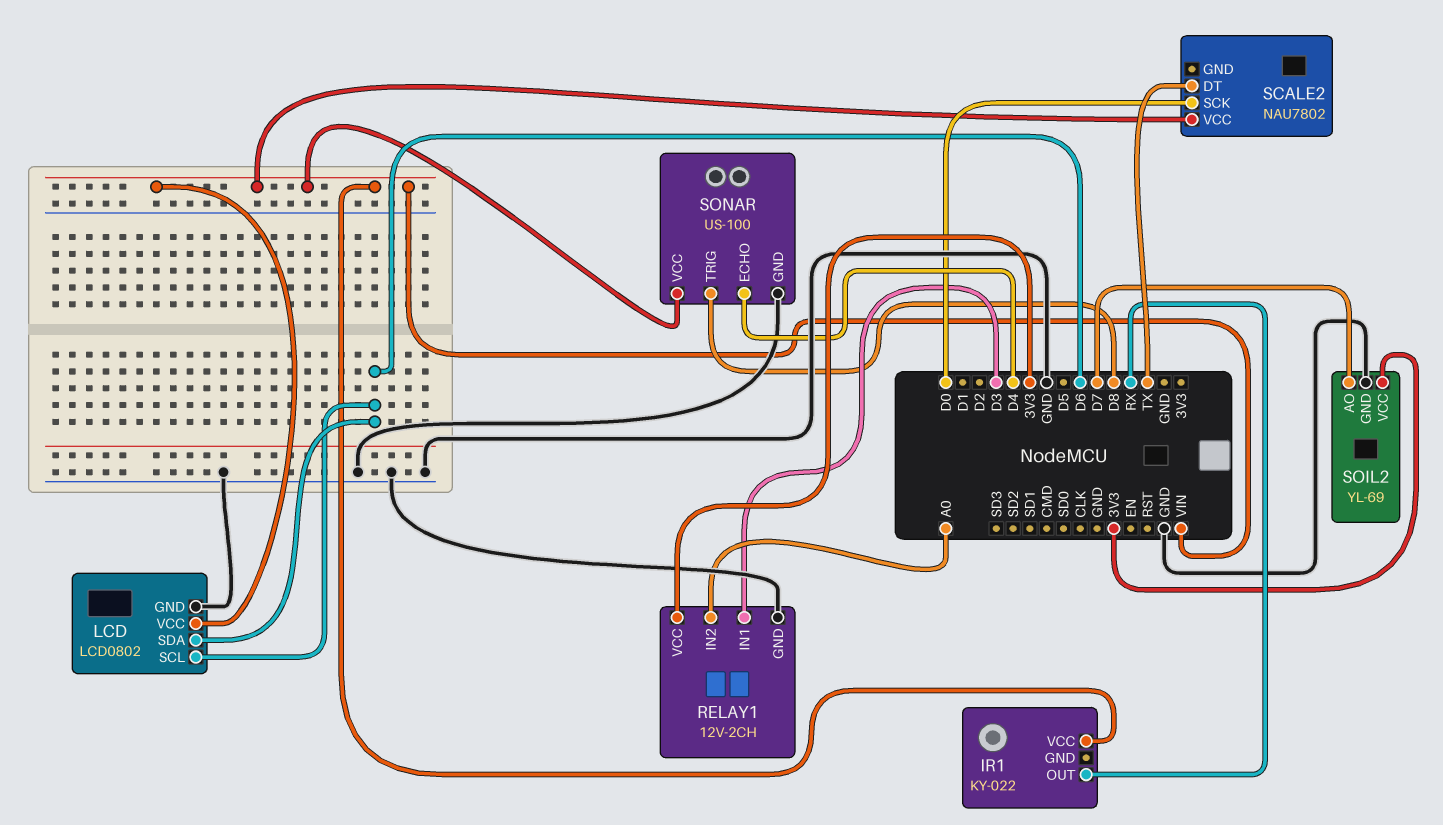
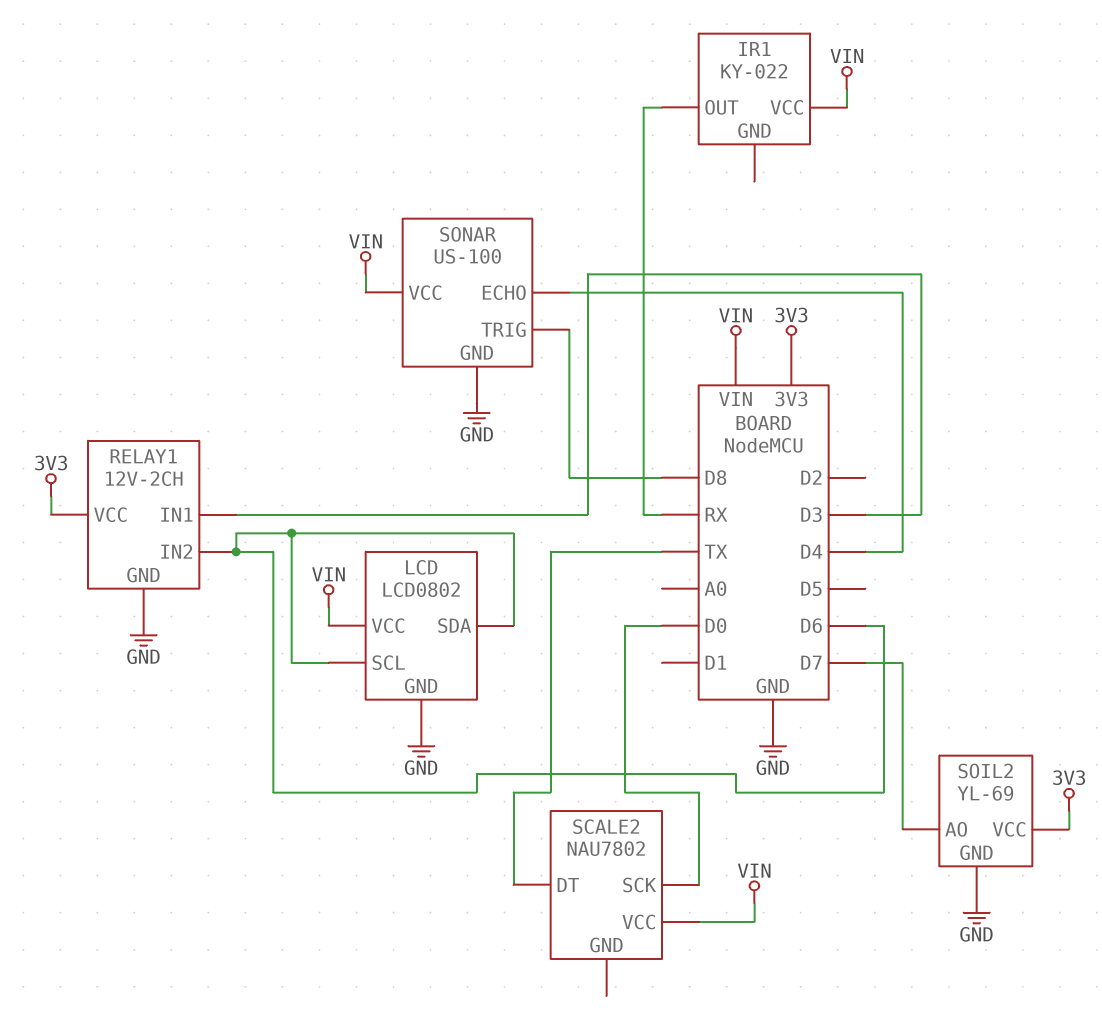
RELAY1 pin IN2: A0 -> D6

